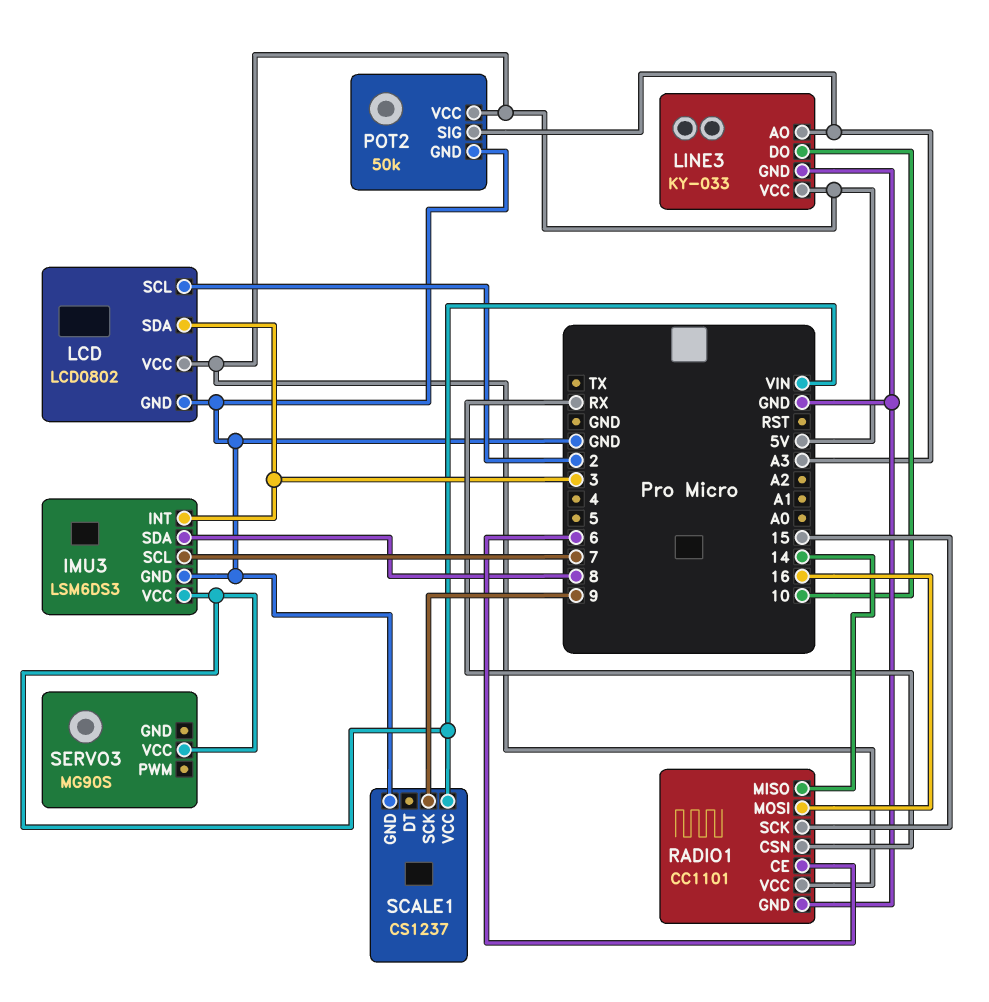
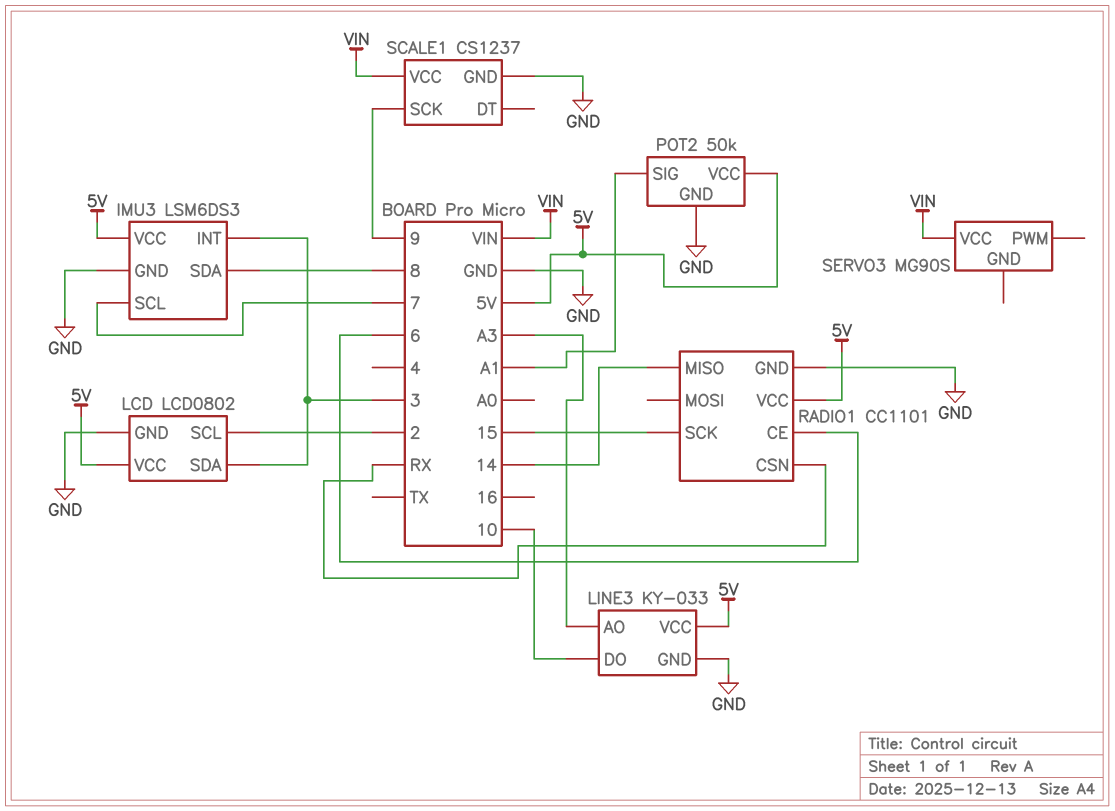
IMU3 pin VCC: VIN -> 5V
POT2 pin SIG: A3 -> A1
RADIO1 pin MOSI: 16 -> none

